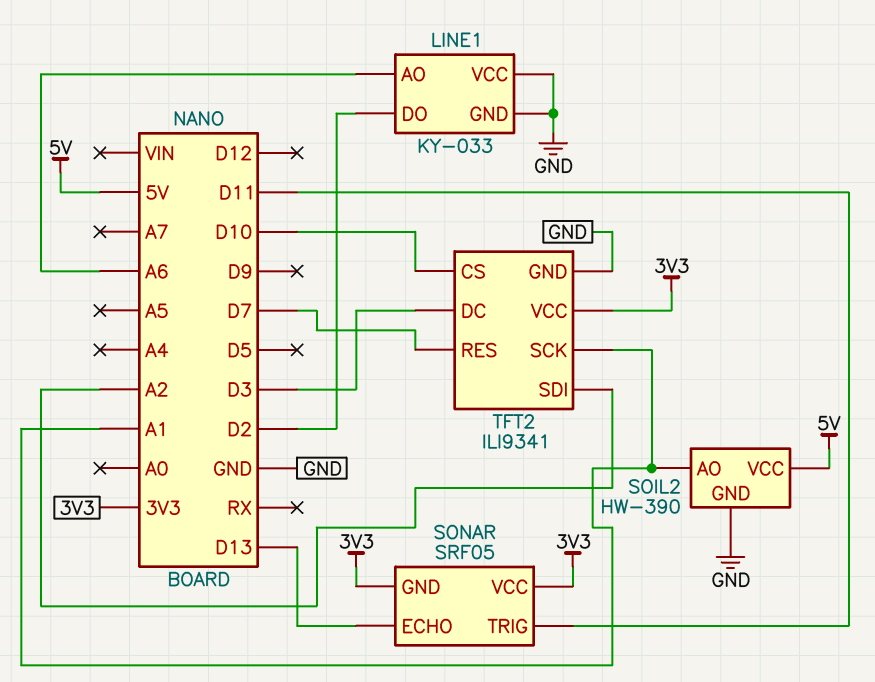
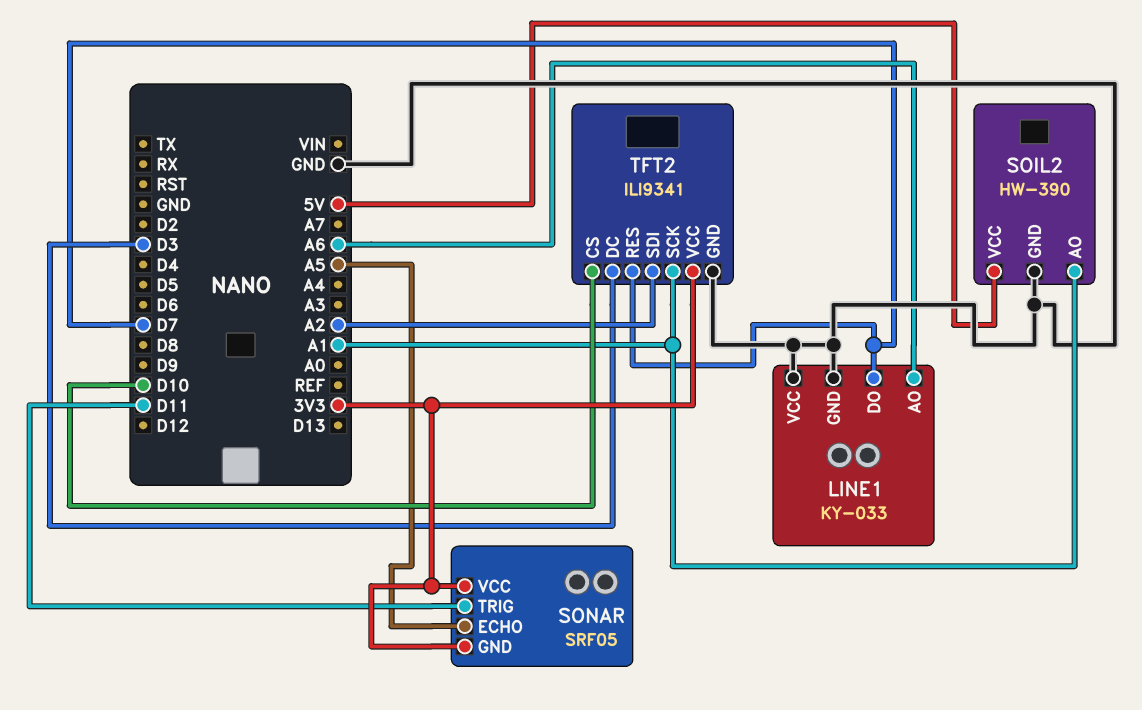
LINE1 pin DO: D2 -> D7
SONAR pin ECHO: D13 -> A5

